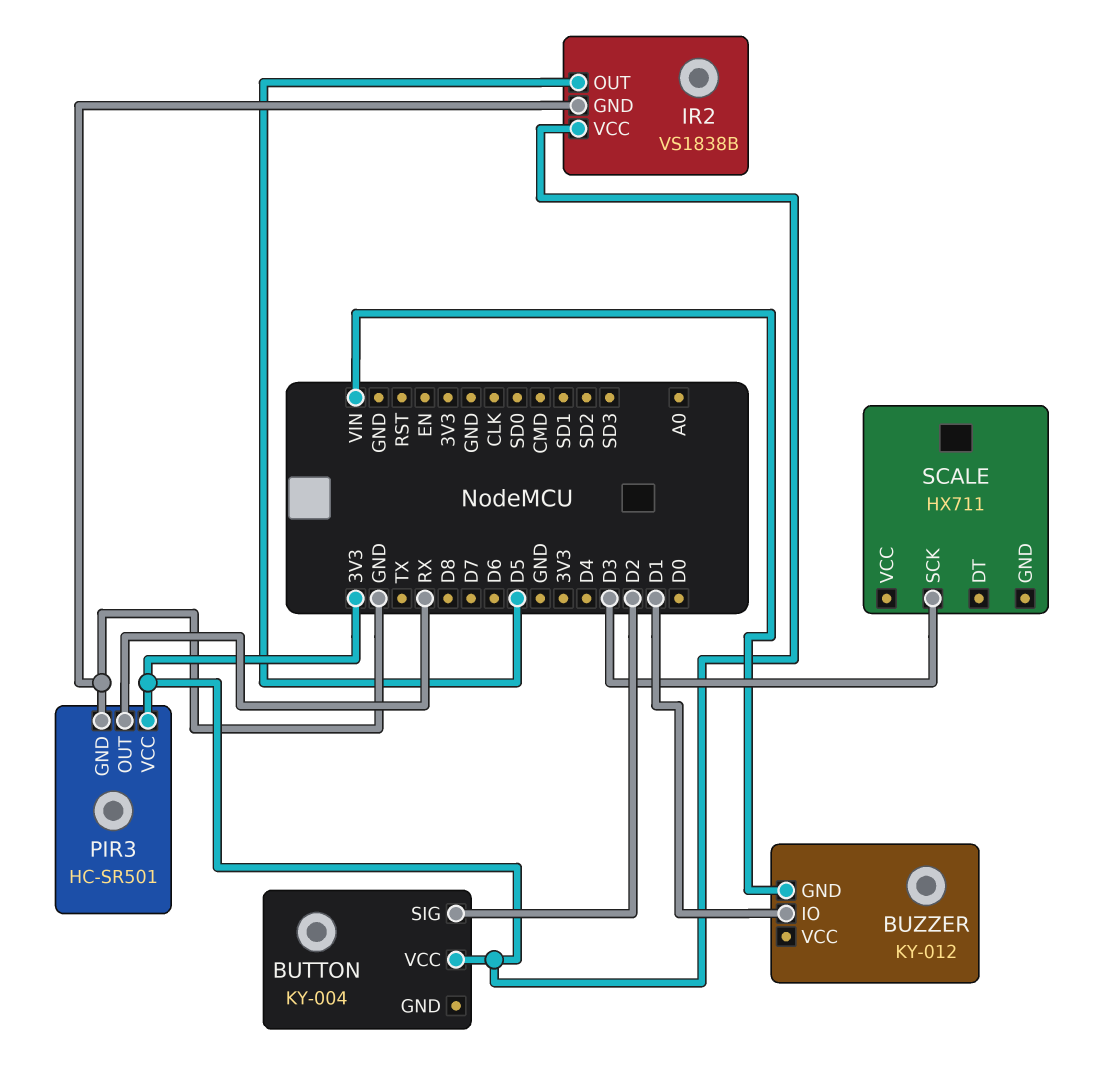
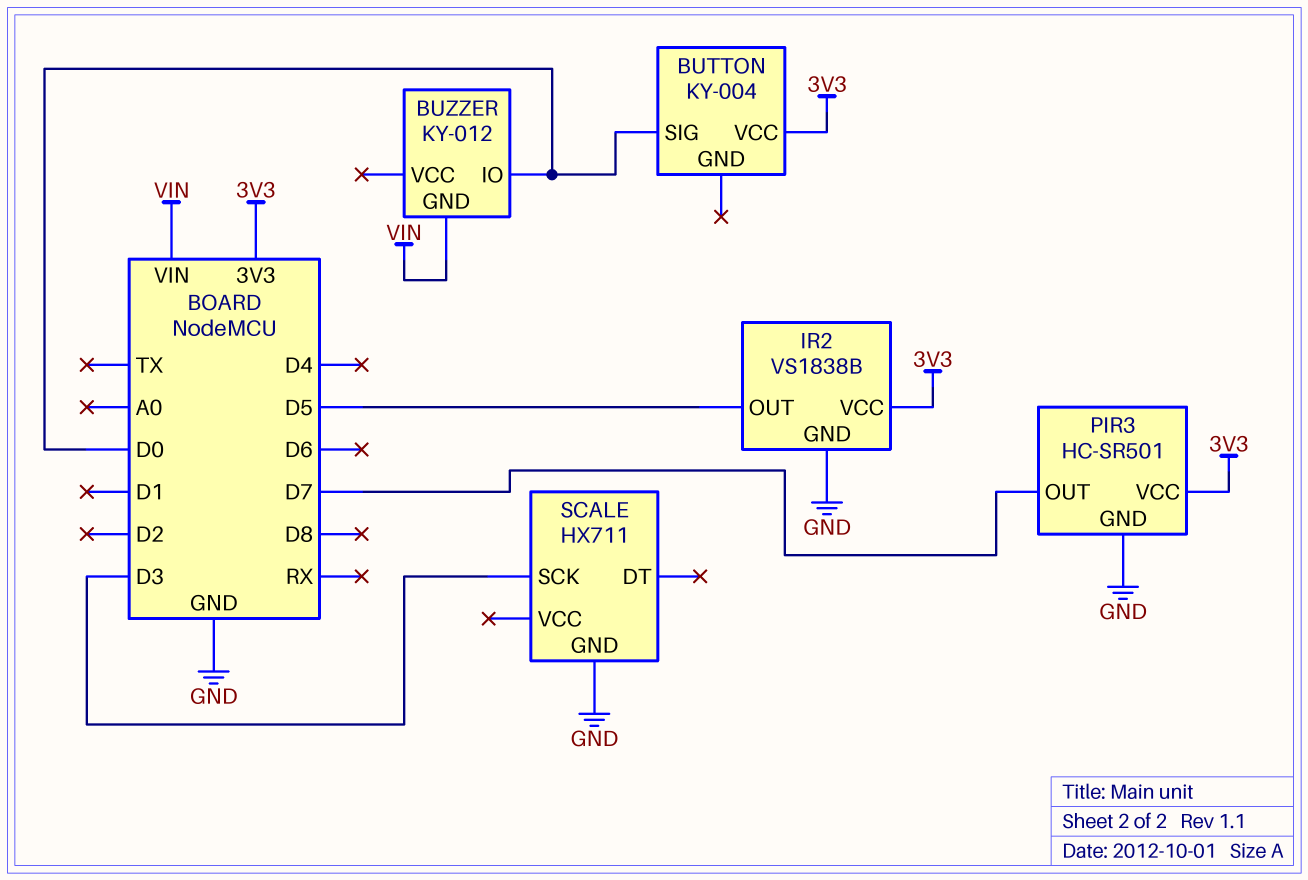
BUTTON pin SIG: D2 -> D0
BUZZER pin IO: D1 -> D0
PIR3 pin OUT: RX -> D7
SCALE pin GND: none -> GND

